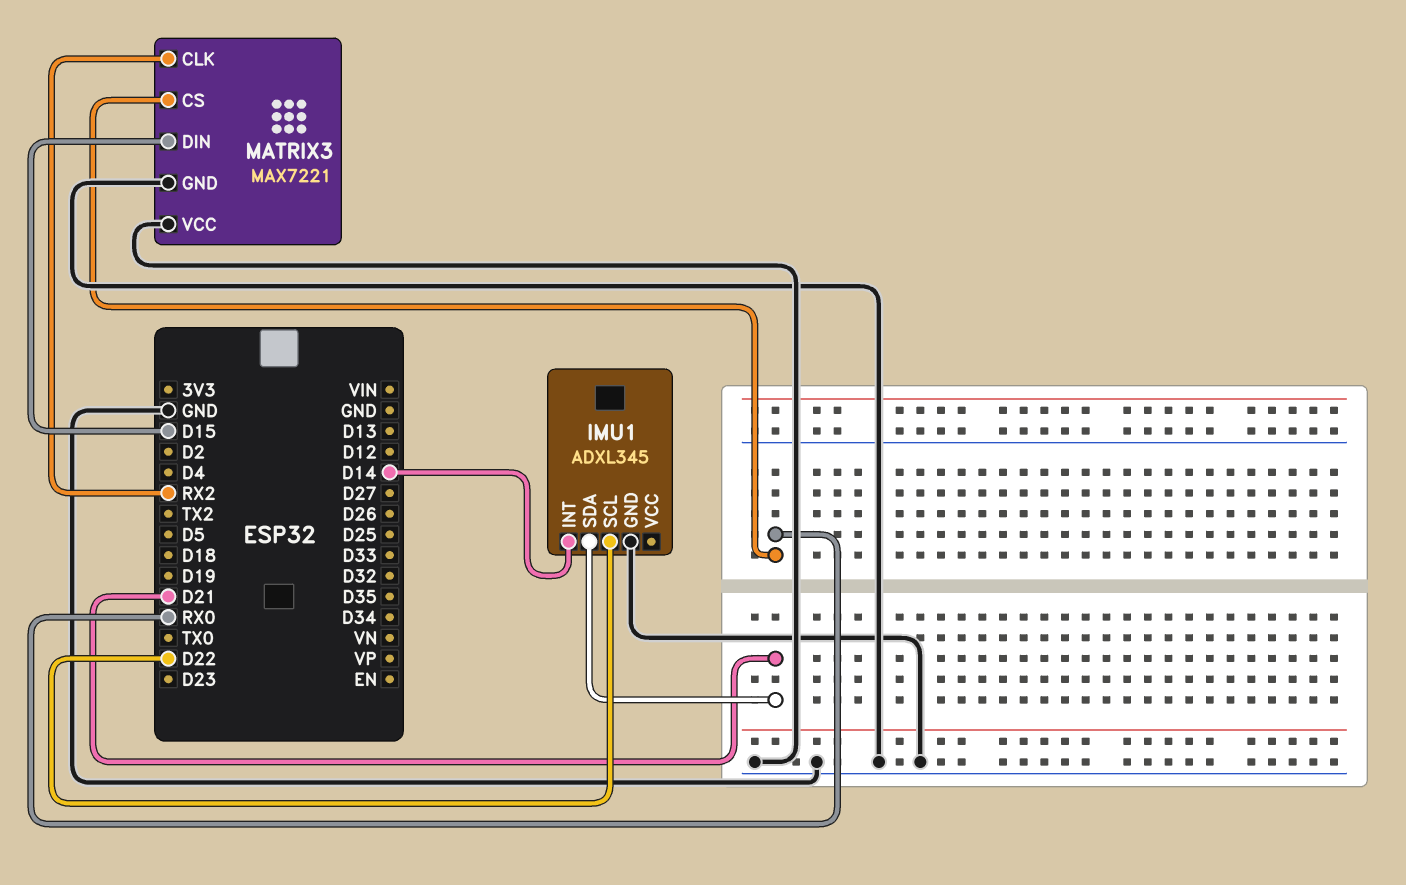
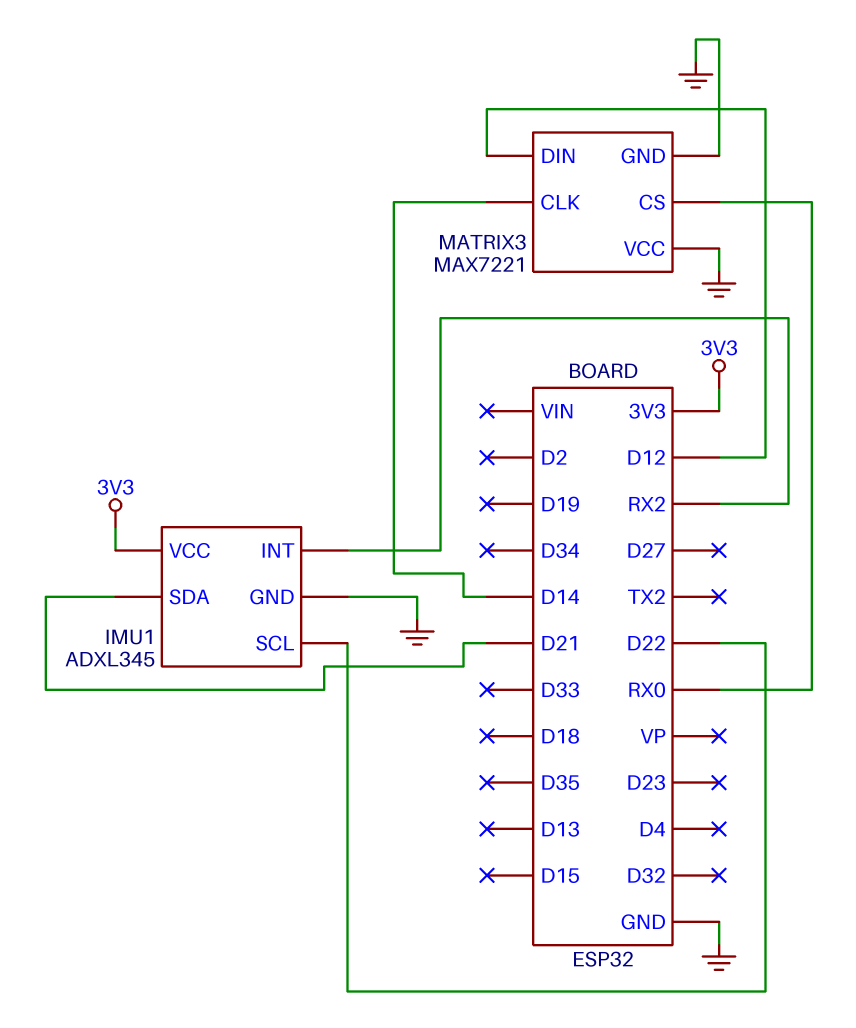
IMU1 pin INT: D14 -> RX2
IMU1 pin VCC: none -> 3V3
MATRIX3 pin CLK: RX2 -> D14
MATRIX3 pin DIN: D15 -> D12

